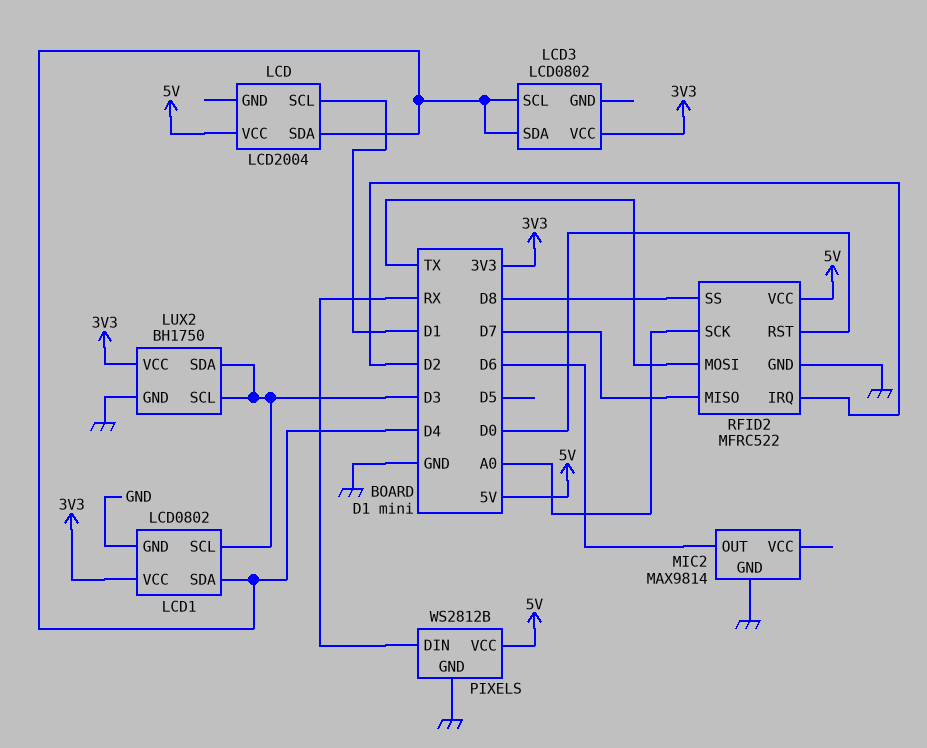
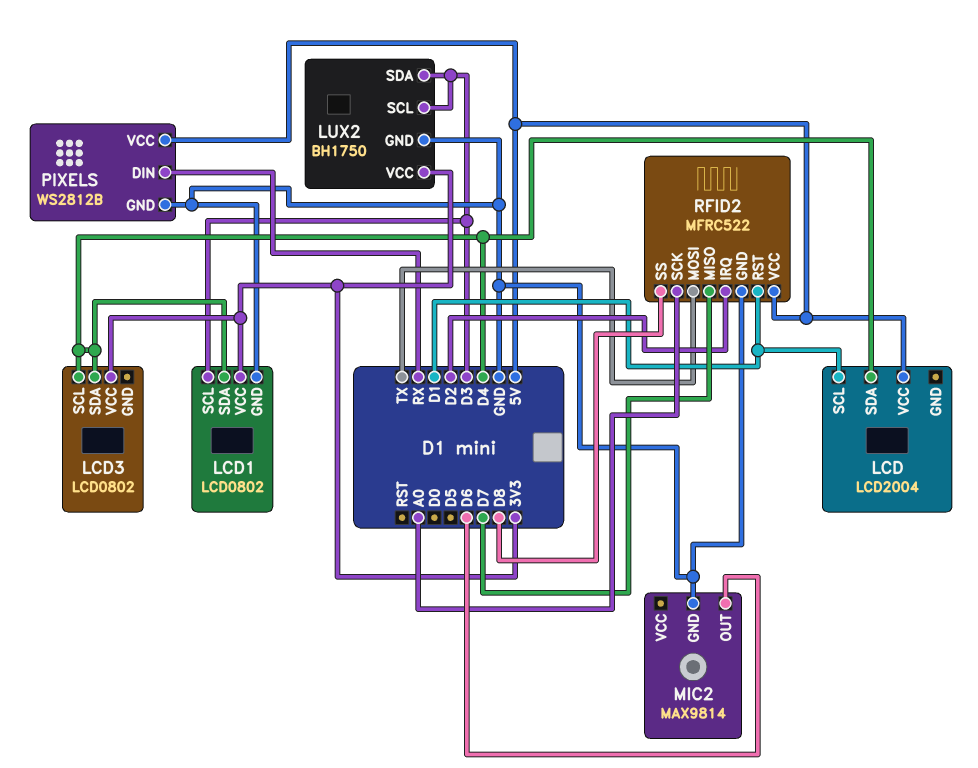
RFID2 pin RST: D0 -> D1

